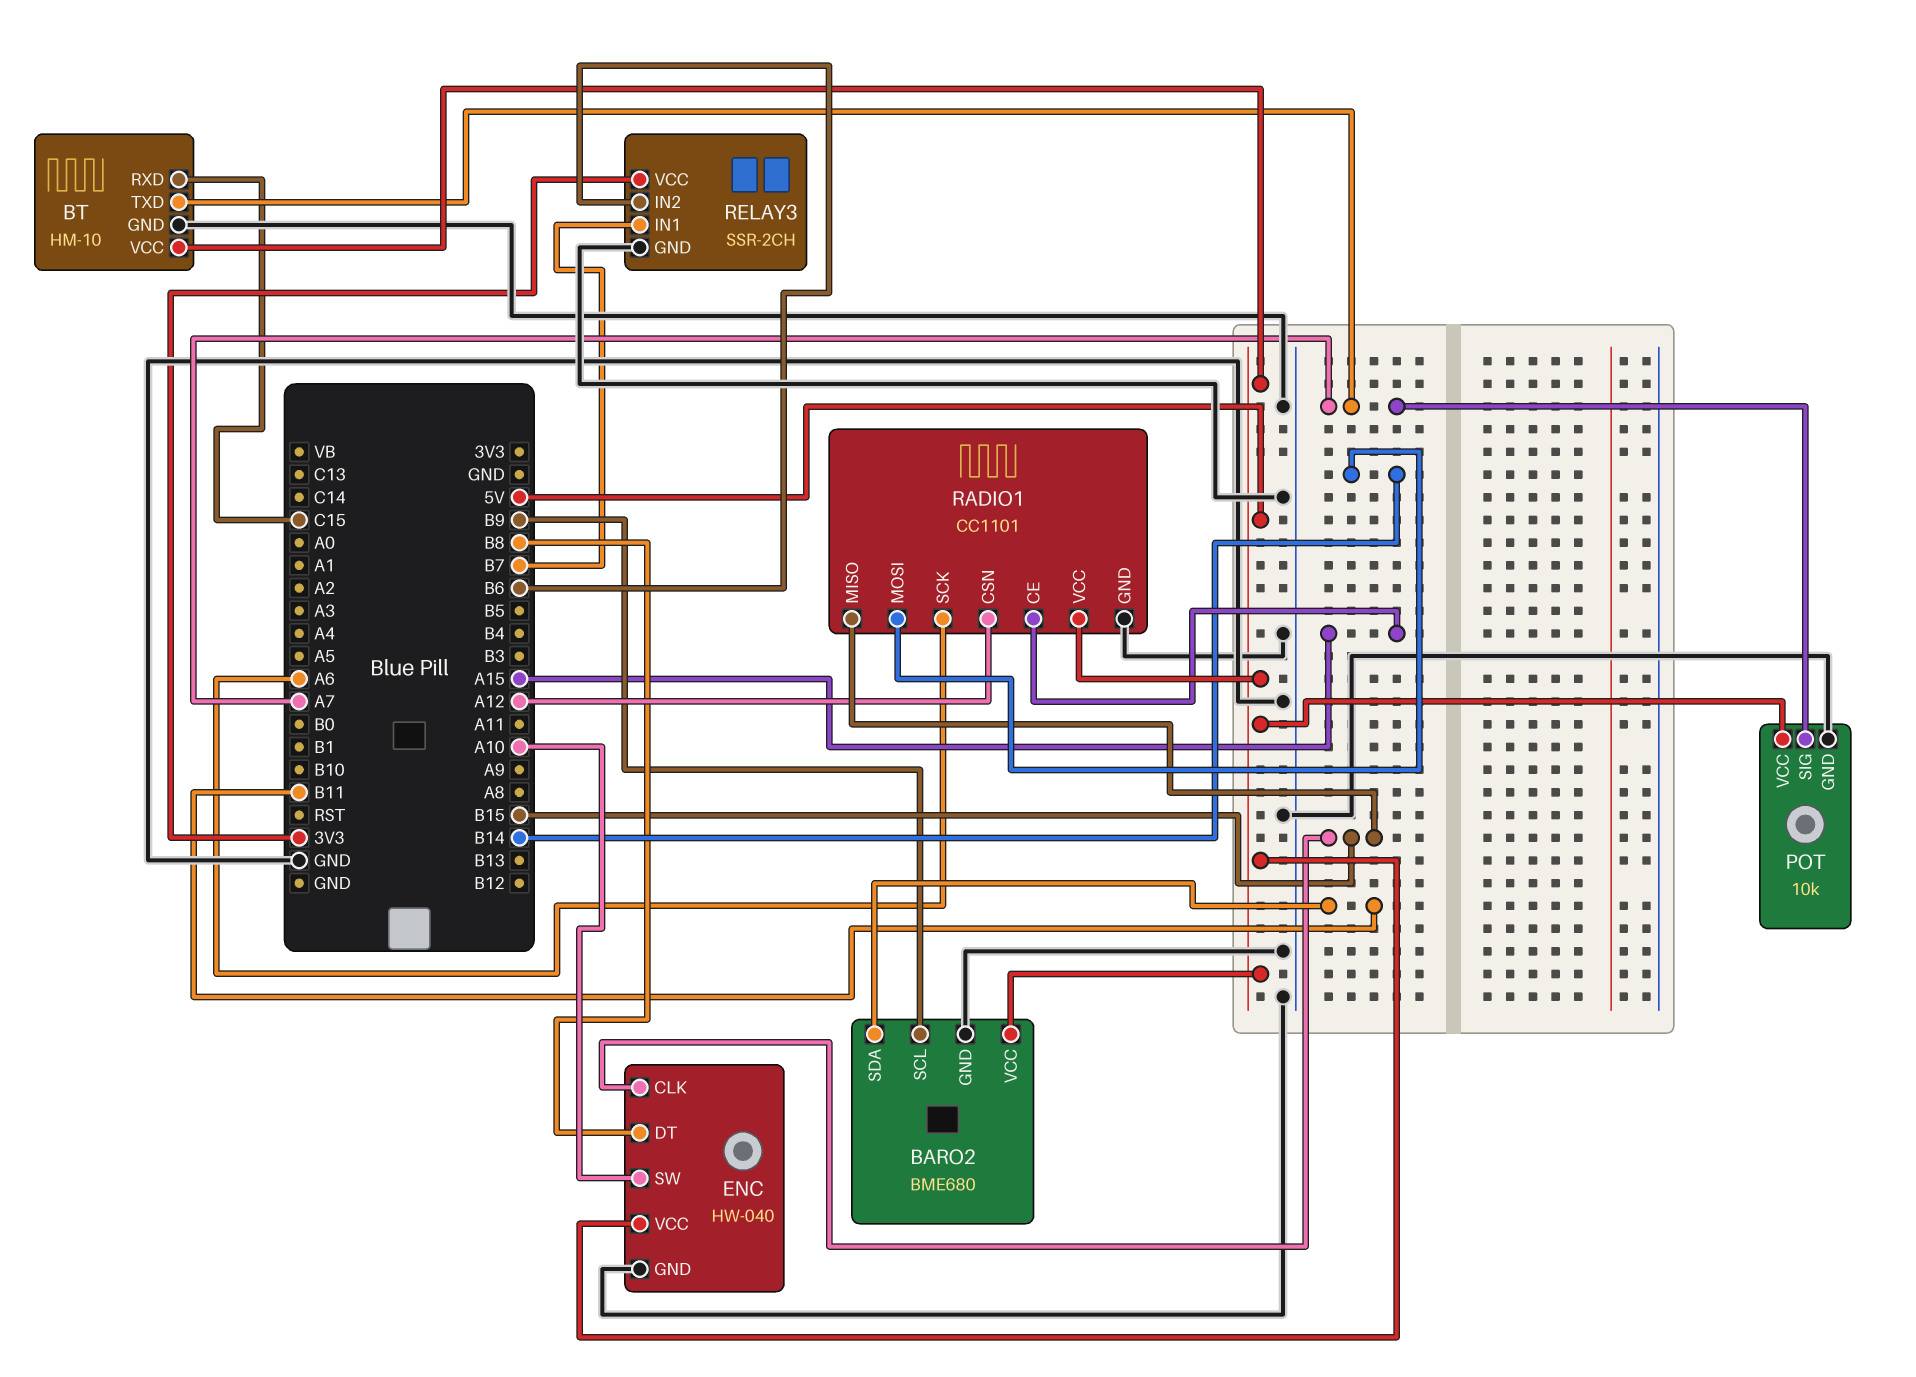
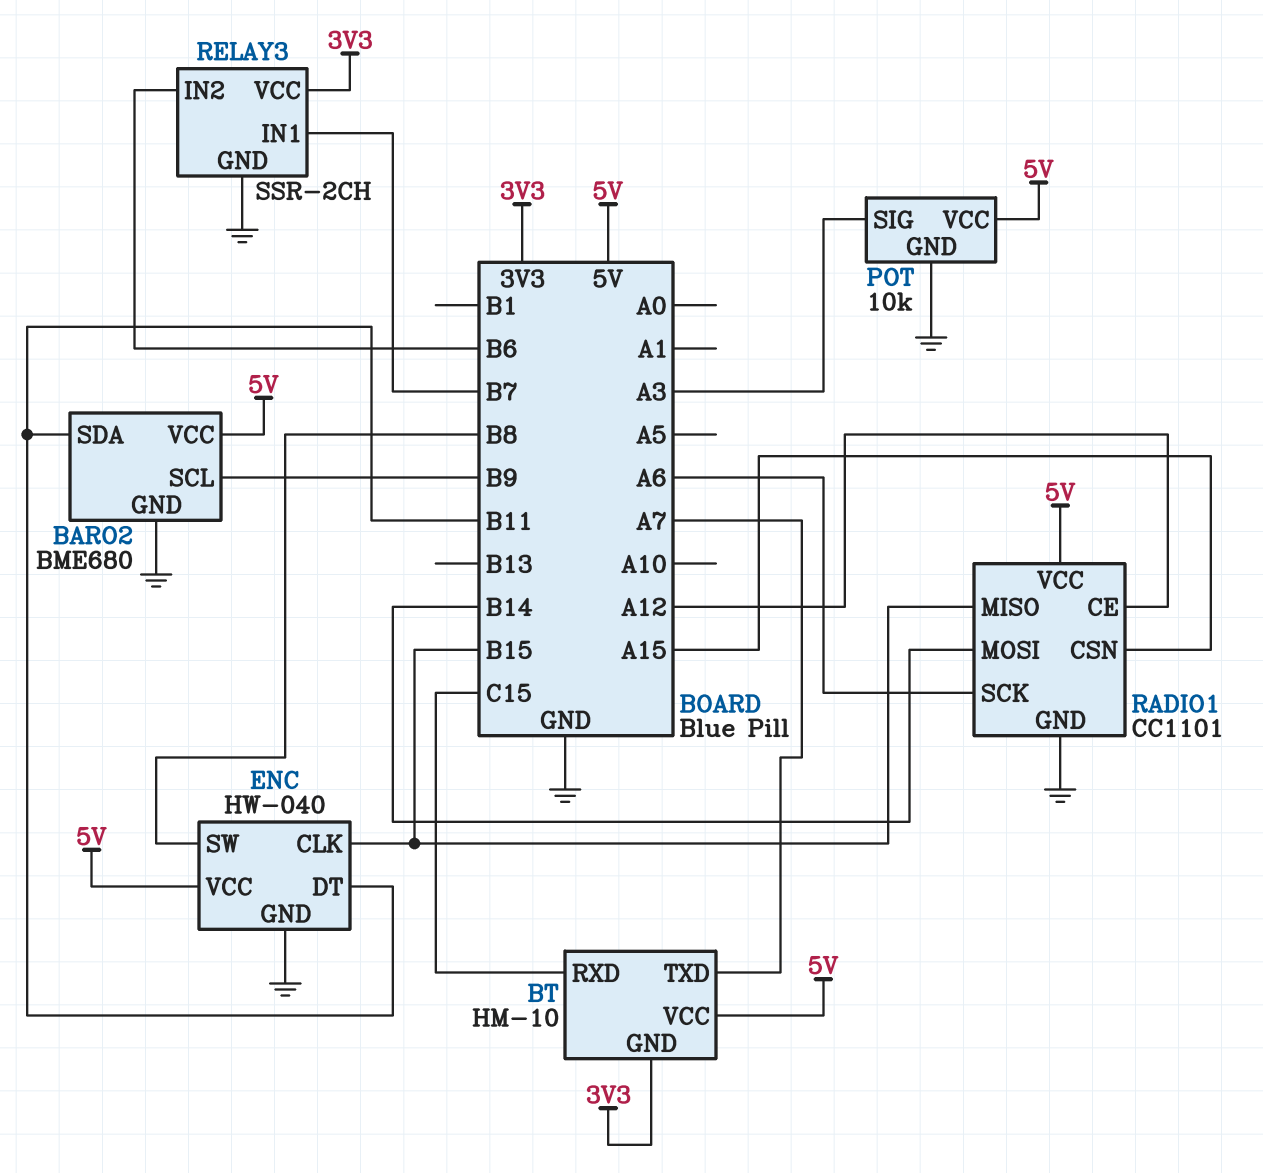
BT pin GND: GND -> 3V3
ENC pin DT: B8 -> B11
ENC pin SW: A10 -> B8
POT pin SIG: A7 -> A3
RADIO1 pin CE: A15 -> A12
RADIO1 pin CSN: A12 -> A15

